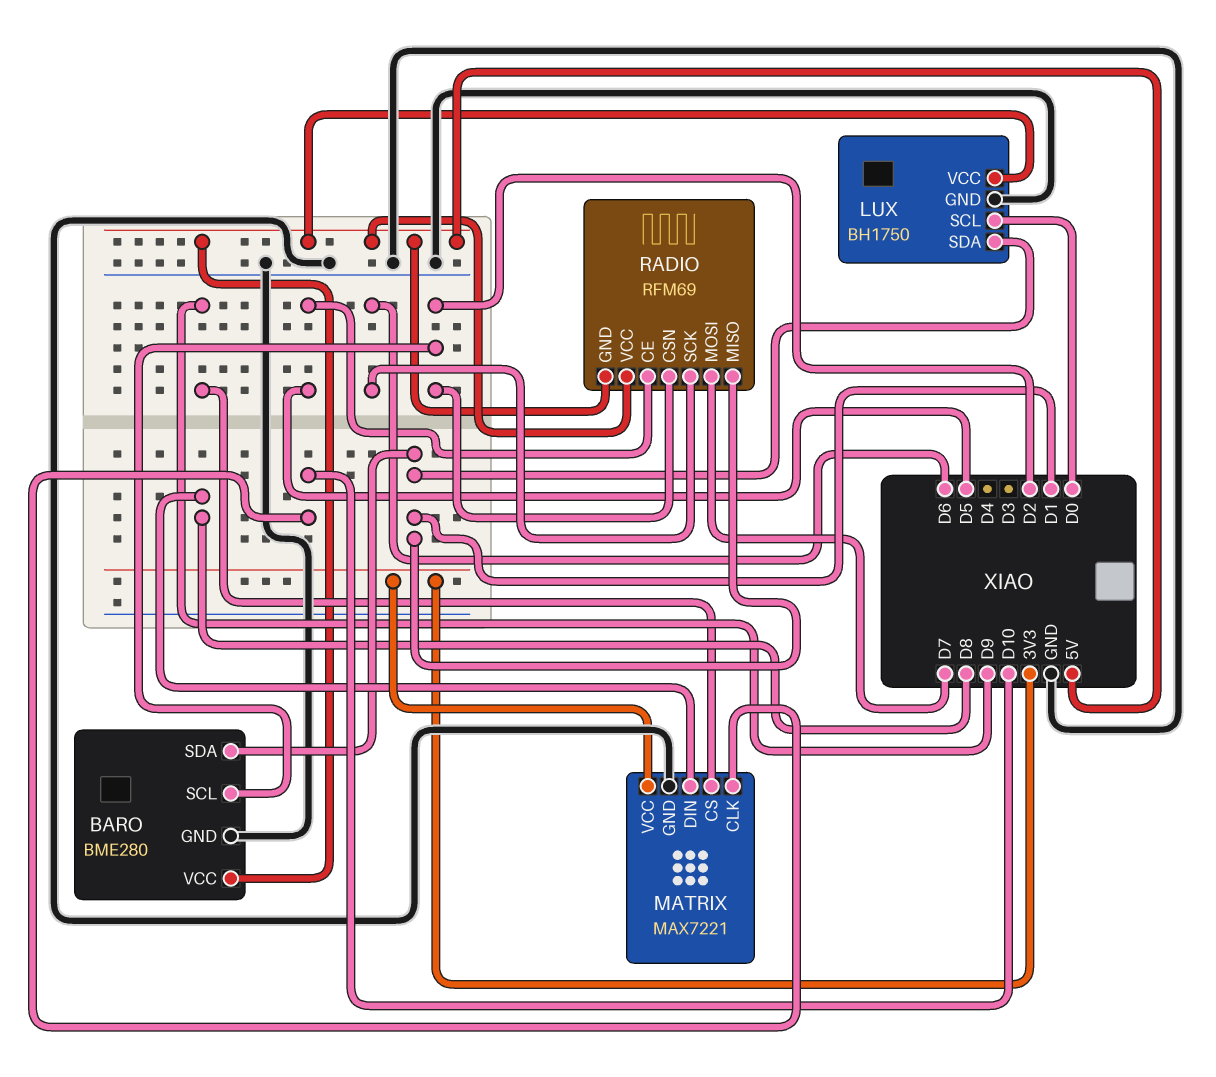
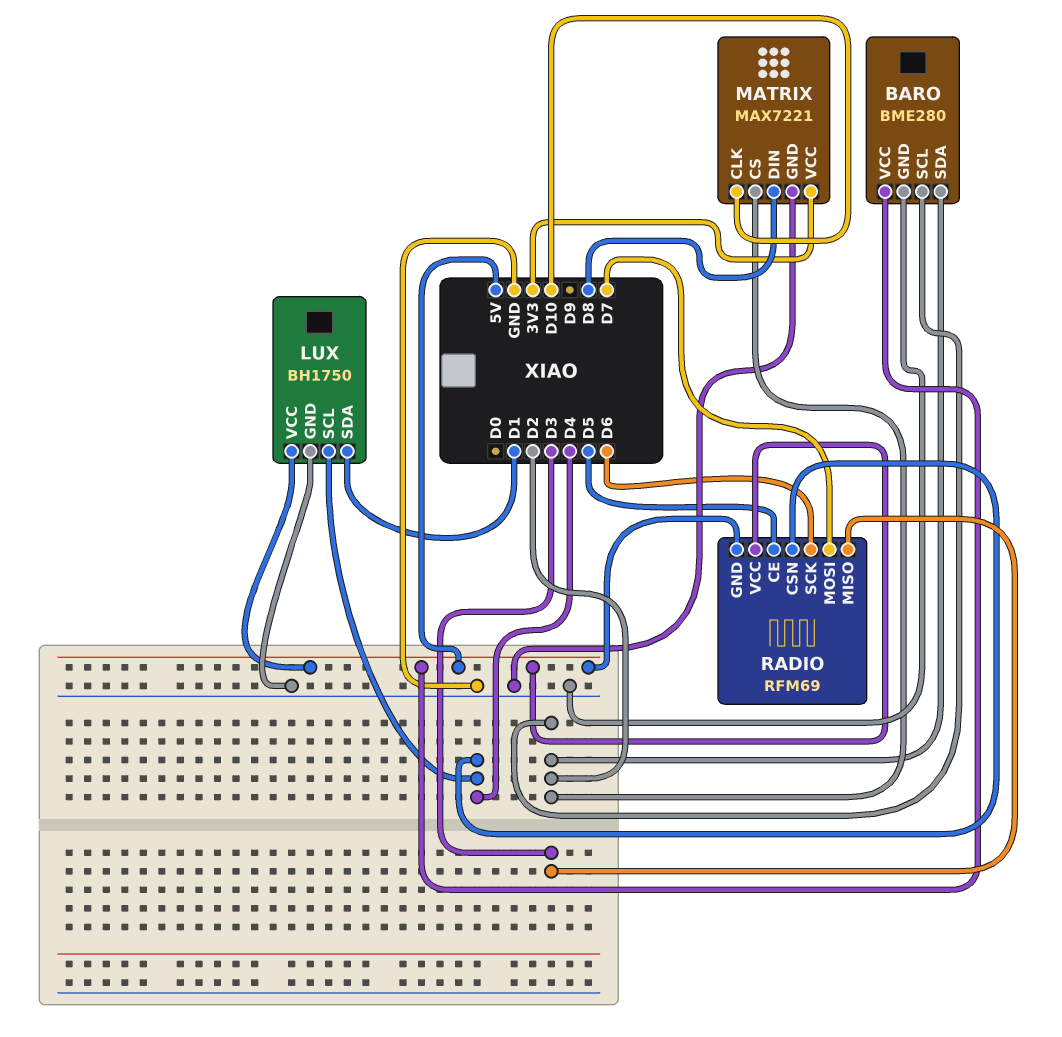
BARO pin SDA: D1 -> D2
LUX pin SCL: D0 -> D4
MATRIX pin CS: D9 -> D2
RADIO pin CSN: D2 -> D4
RADIO pin MISO: D1 -> D3

